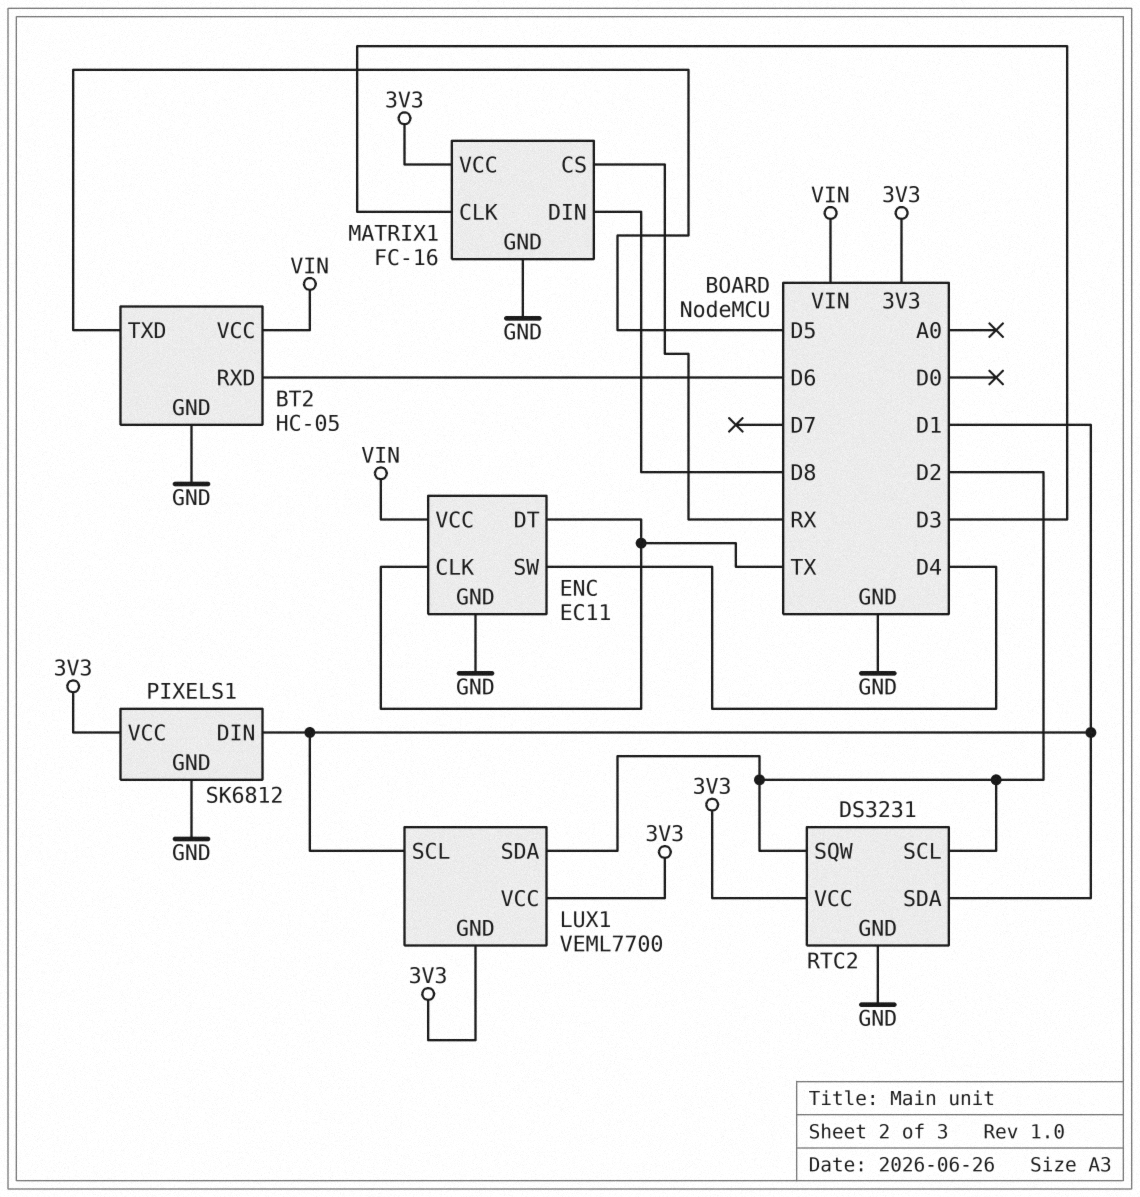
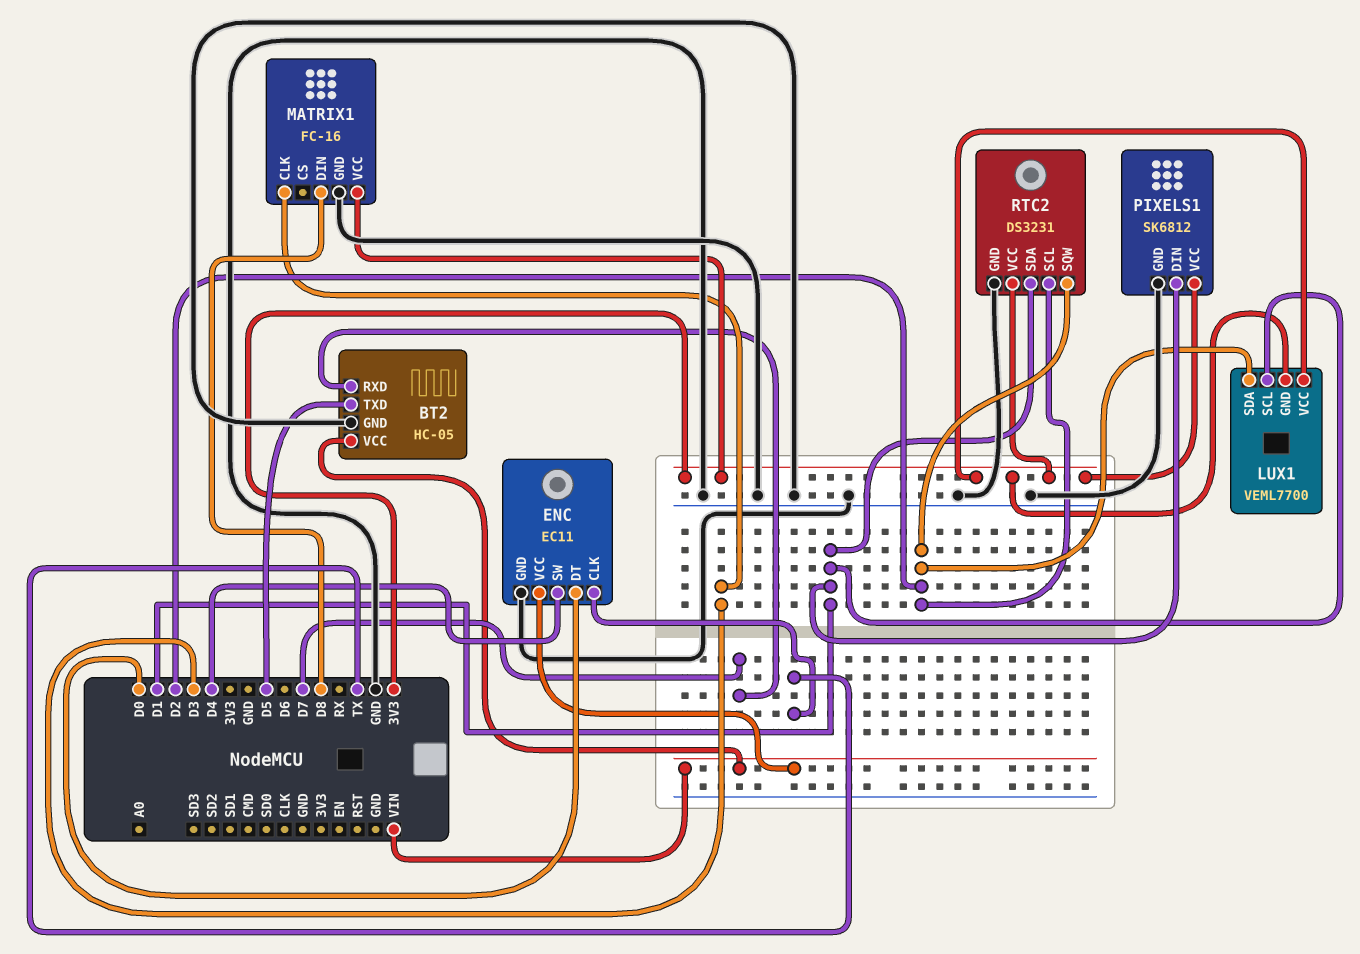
BT2 pin RXD: D6 -> D7
ENC pin DT: TX -> D0
MATRIX1 pin CS: RX -> none

